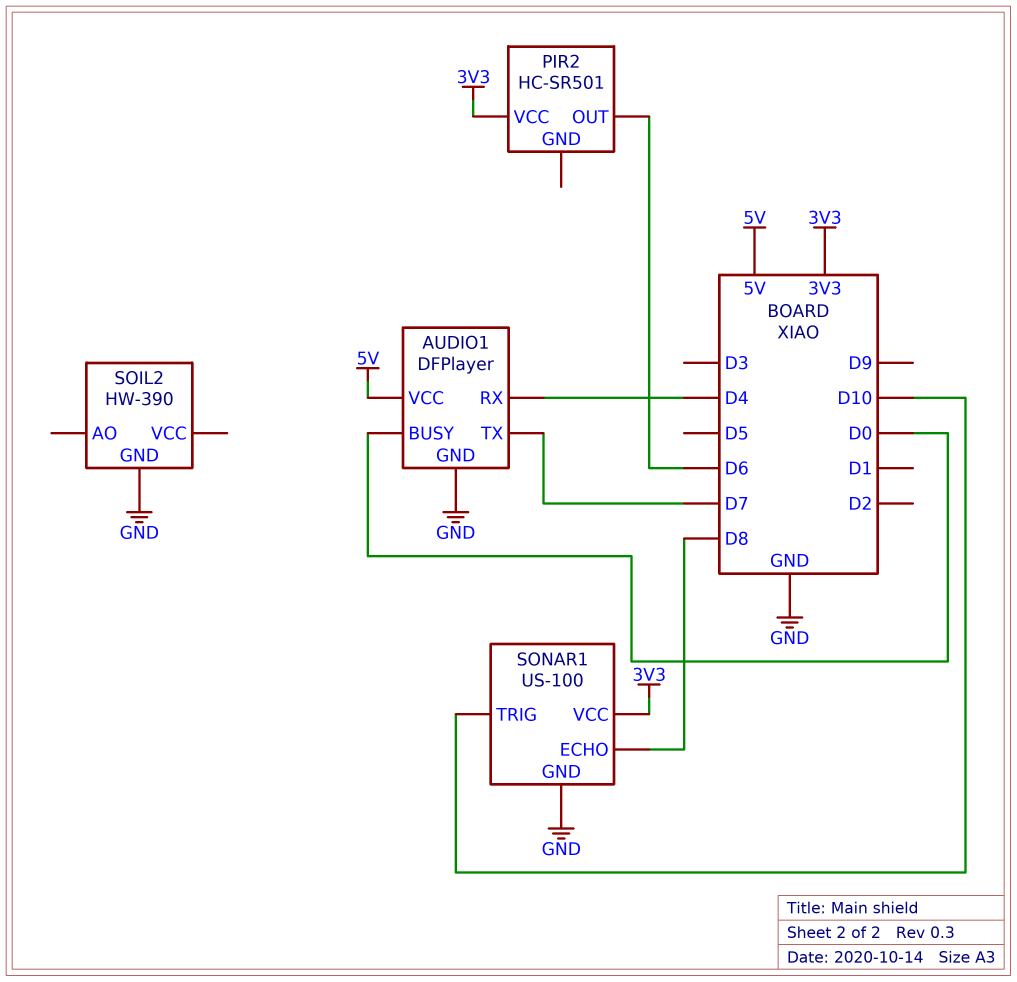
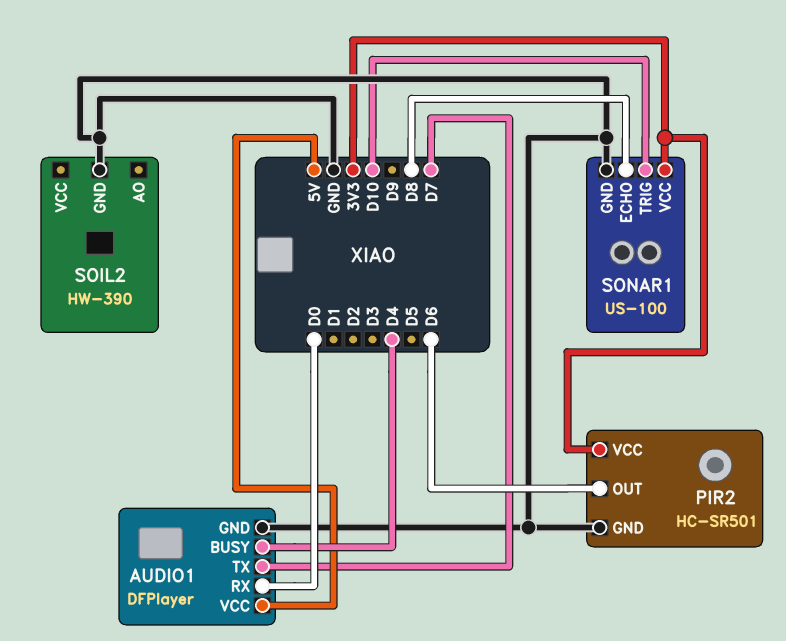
AUDIO1 pin BUSY: D0 -> D4
AUDIO1 pin RX: D4 -> D0
PIR2 pin GND: none -> GND

